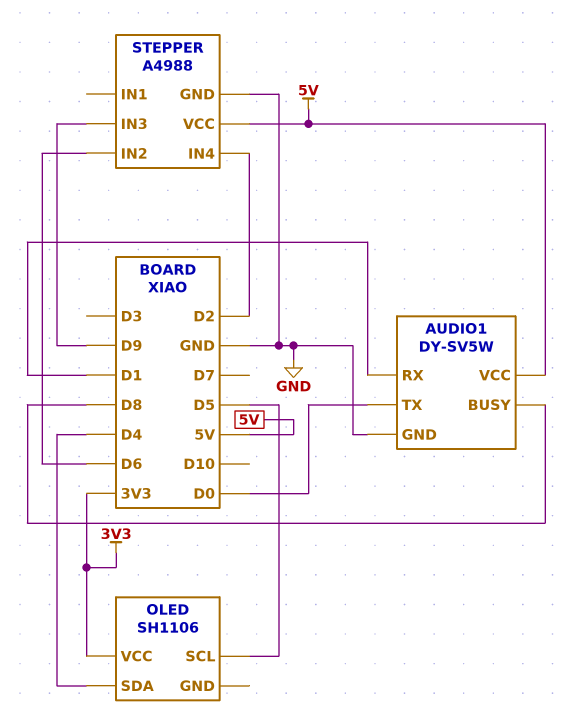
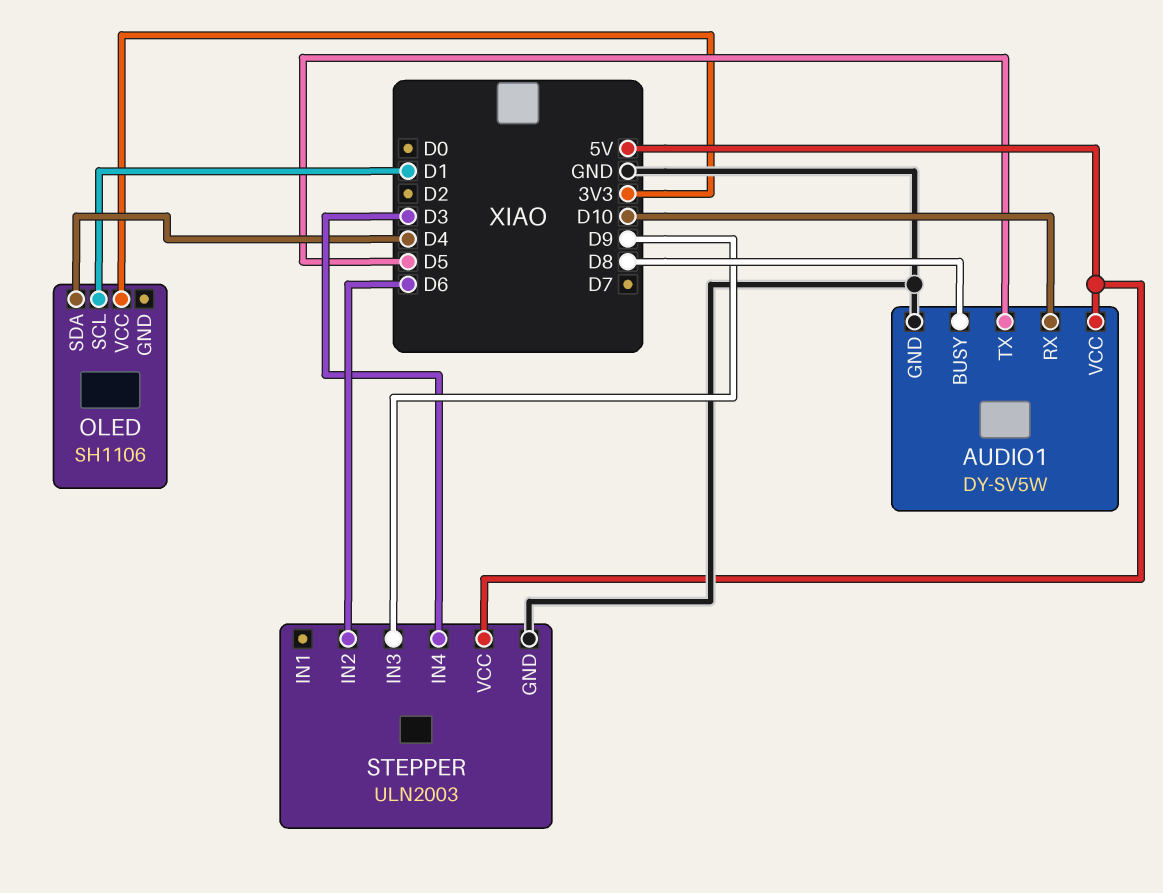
AUDIO1 pin RX: D1 -> D10
AUDIO1 pin TX: D0 -> D5
OLED pin SCL: D5 -> D1
STEPPER: A4988 -> ULN2003
STEPPER pin IN4: D2 -> D3

